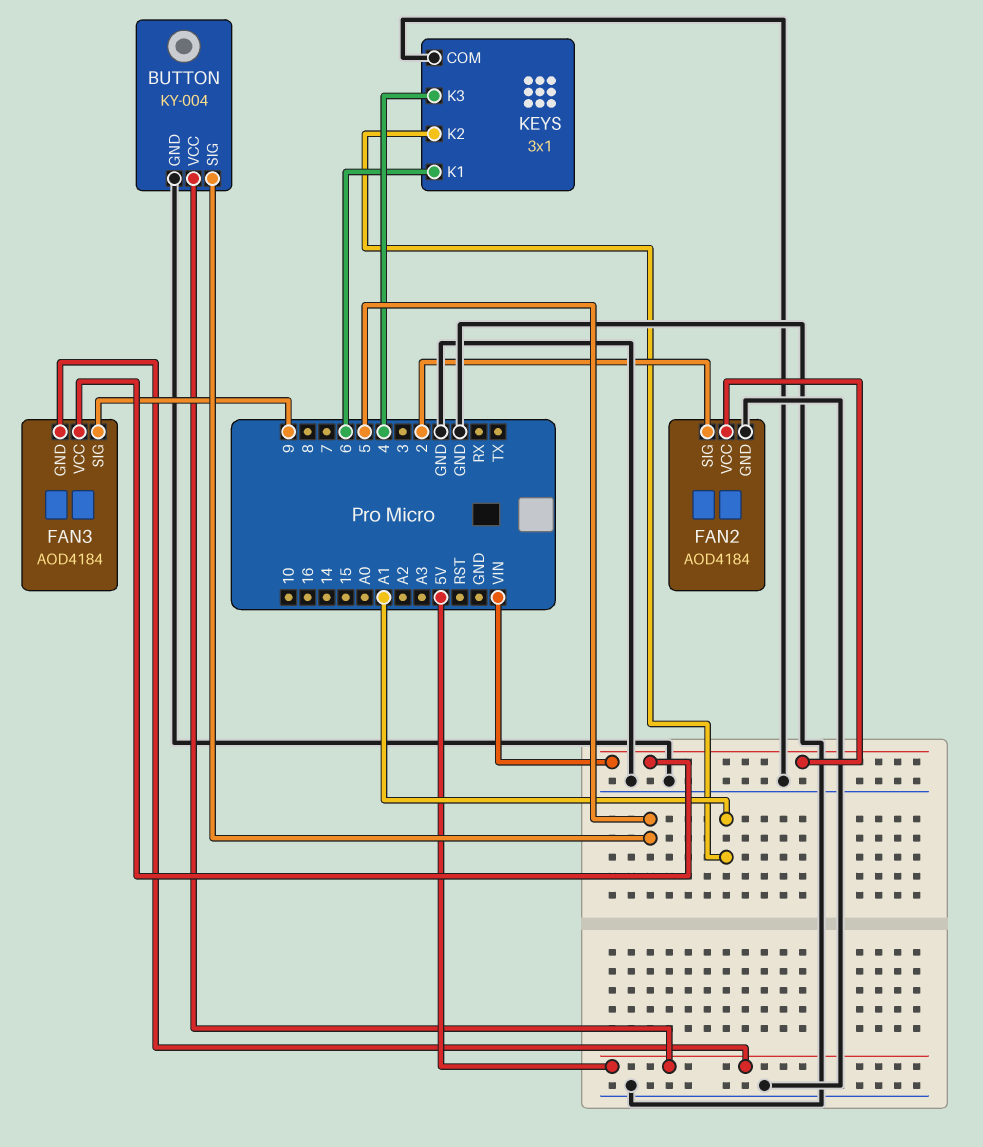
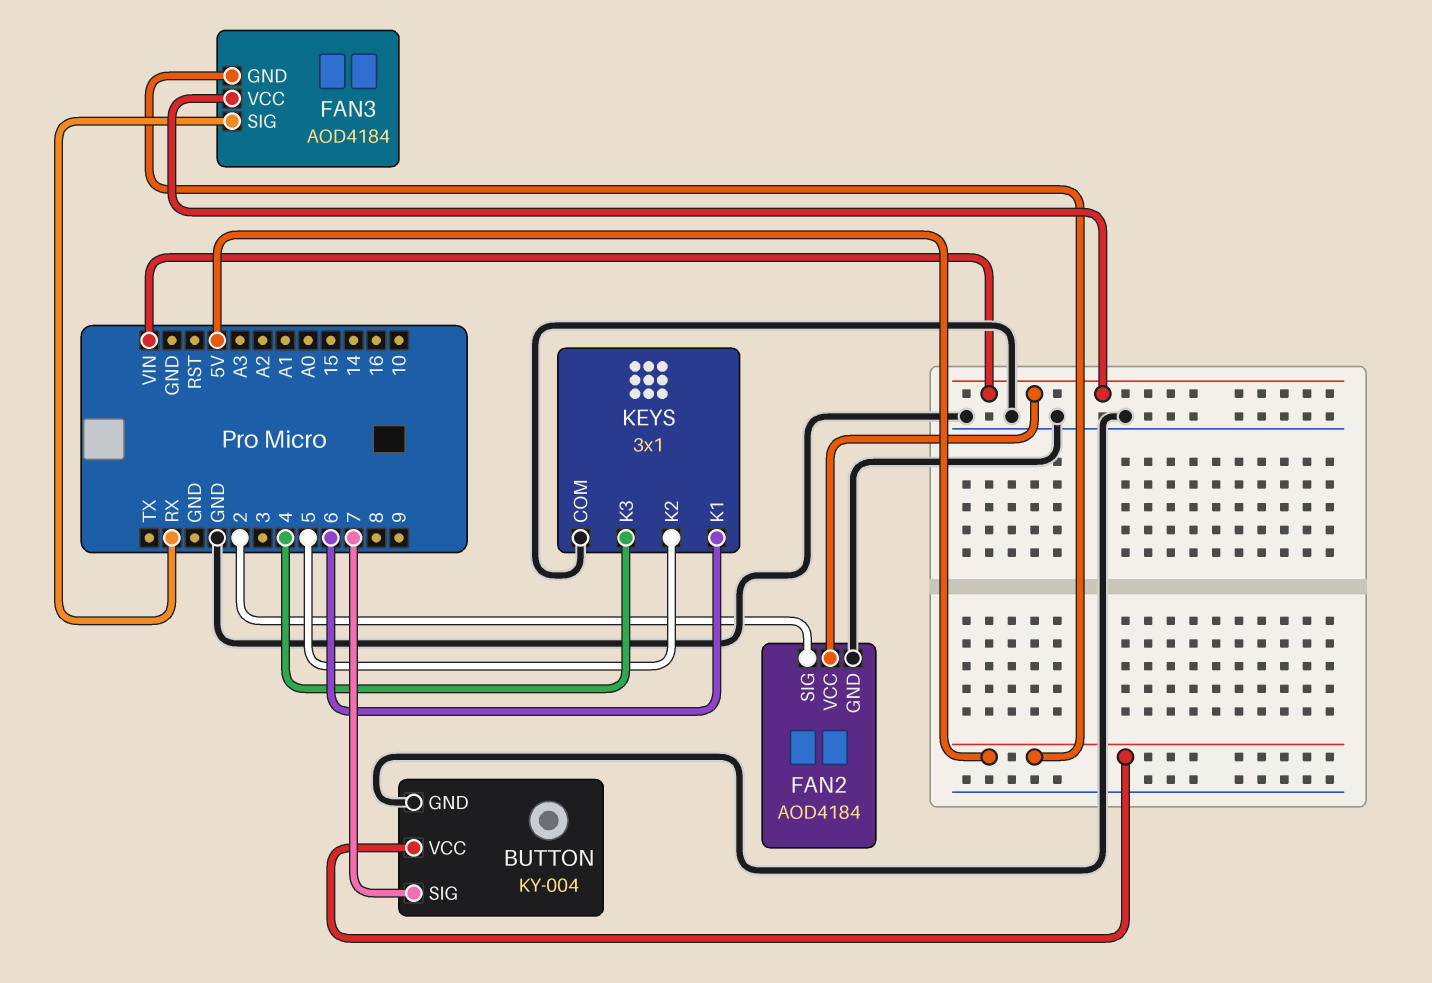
BUTTON pin SIG: 5 -> 7
FAN3 pin SIG: 9 -> RX
KEYS pin K2: A1 -> 5

